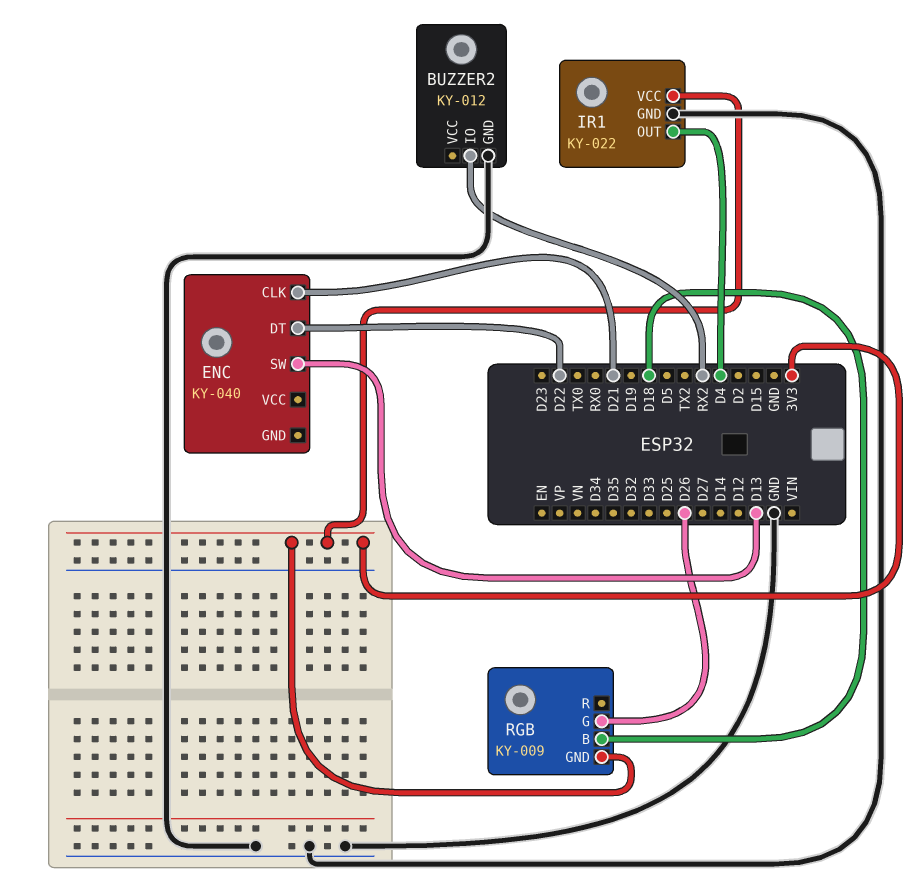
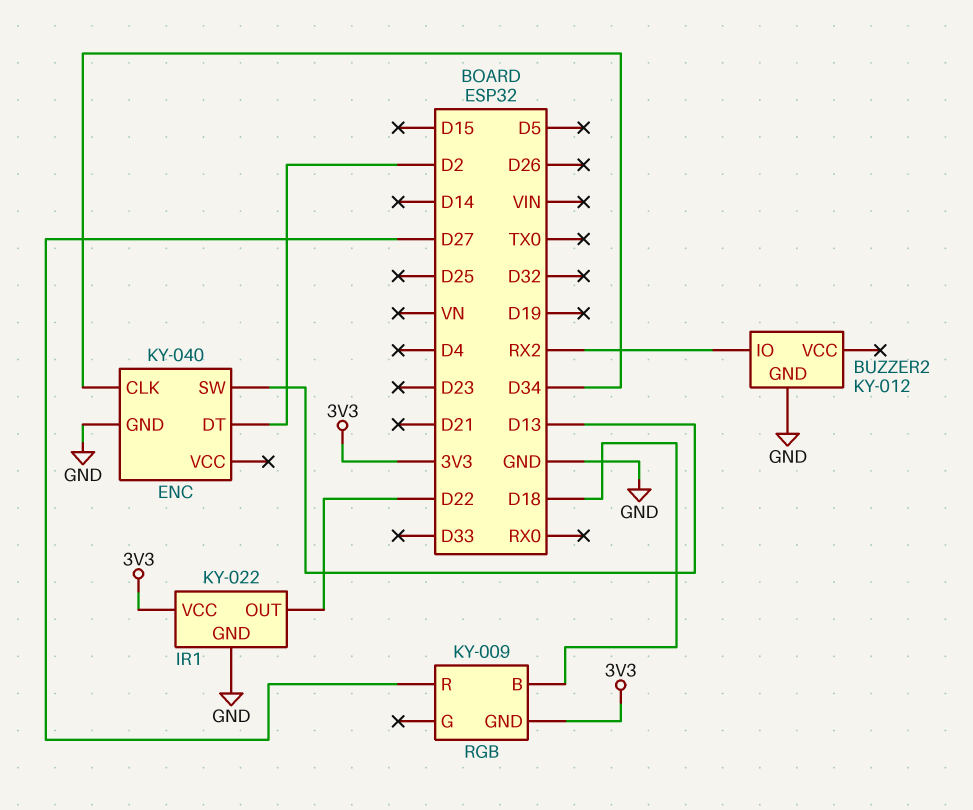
ENC pin CLK: D21 -> D34
ENC pin DT: D22 -> D2
ENC pin GND: none -> GND
IR1 pin OUT: D4 -> D22
RGB pin G: D26 -> none
RGB pin R: none -> D27

